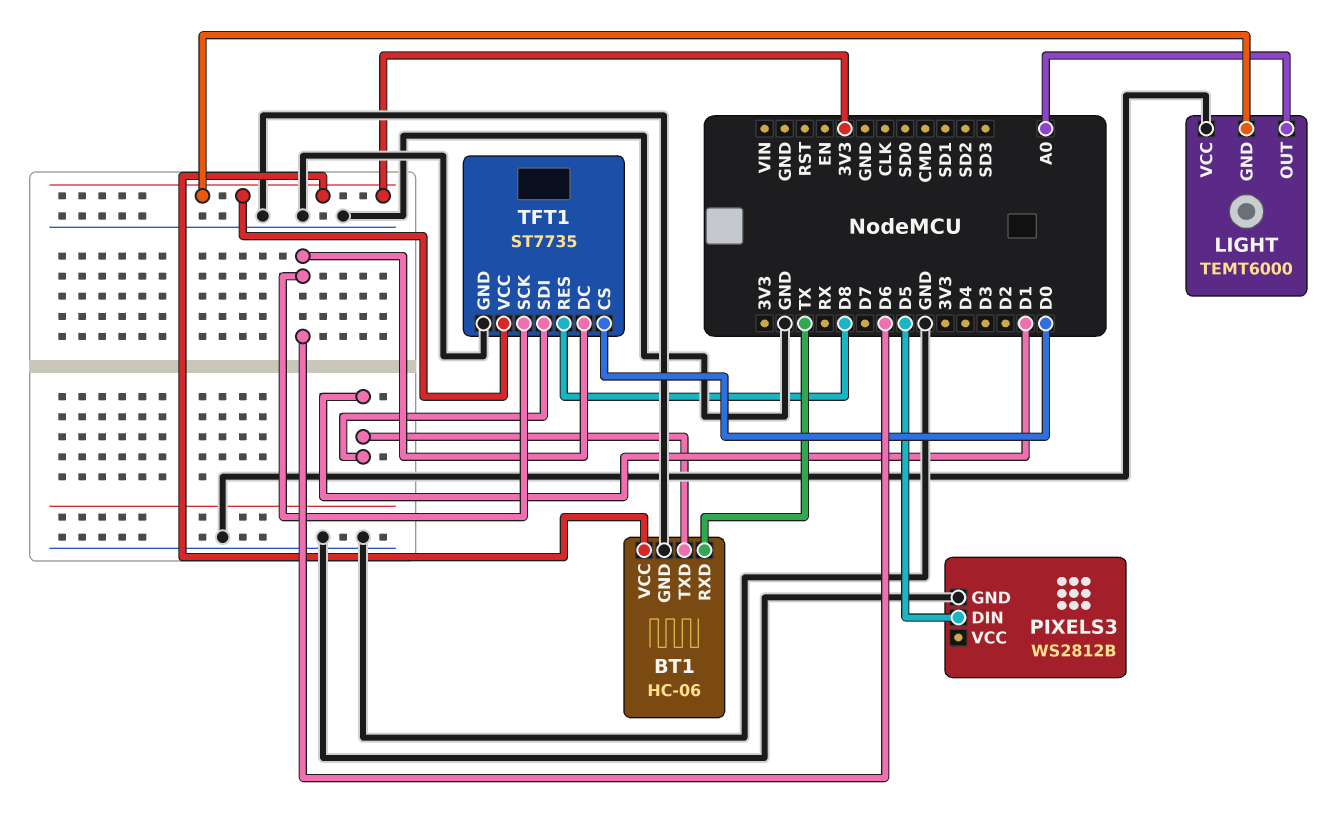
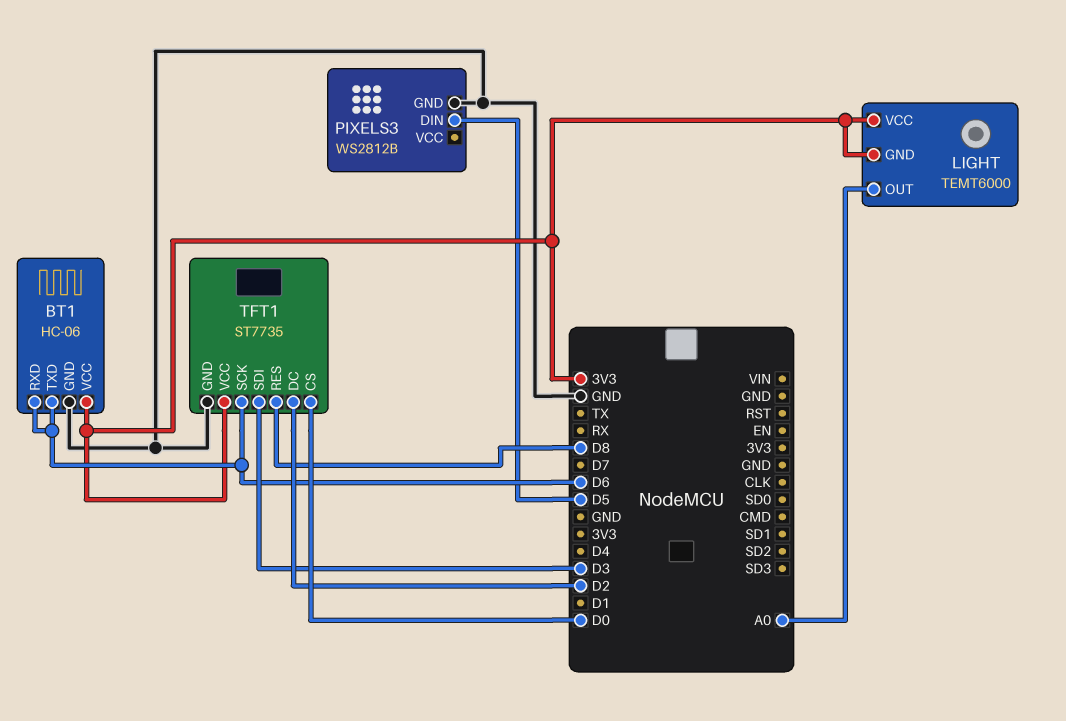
BT1 pin RXD: TX -> D6
BT1 pin TXD: D1 -> D6
LIGHT pin VCC: GND -> 3V3
TFT1 pin DC: D6 -> D2
TFT1 pin SDI: D1 -> D3

